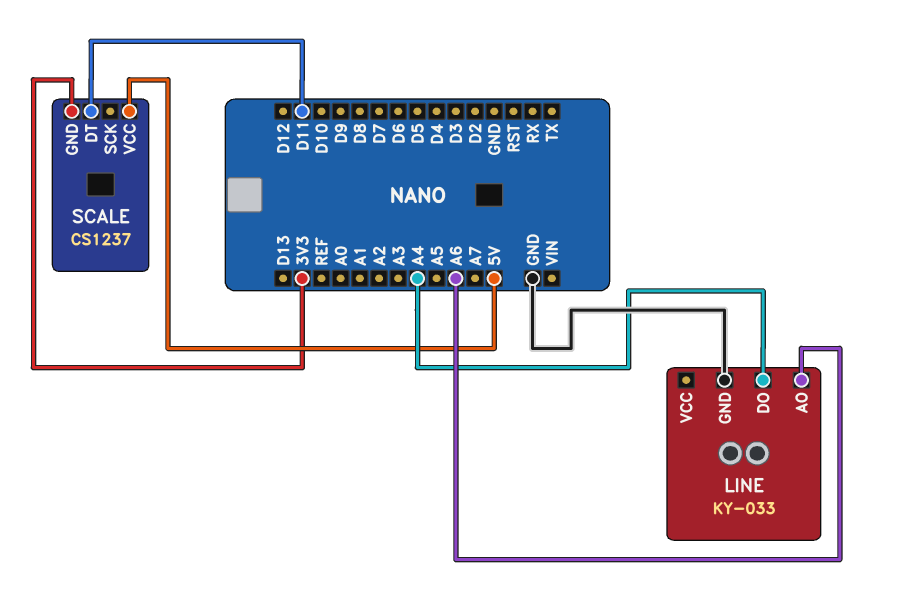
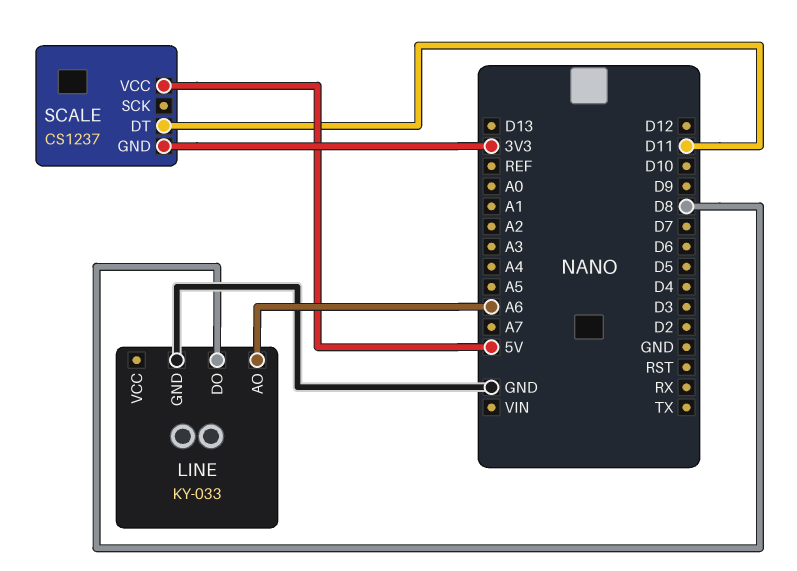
LINE pin DO: A4 -> D8

